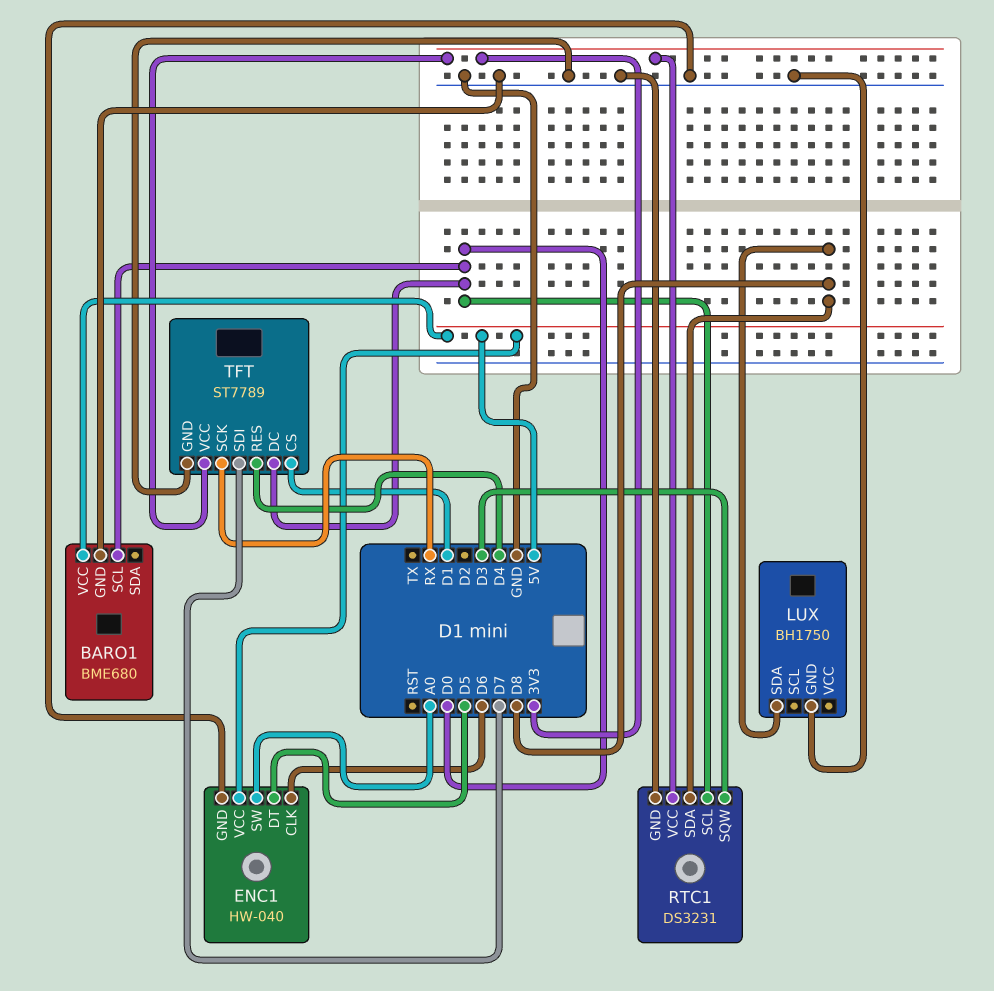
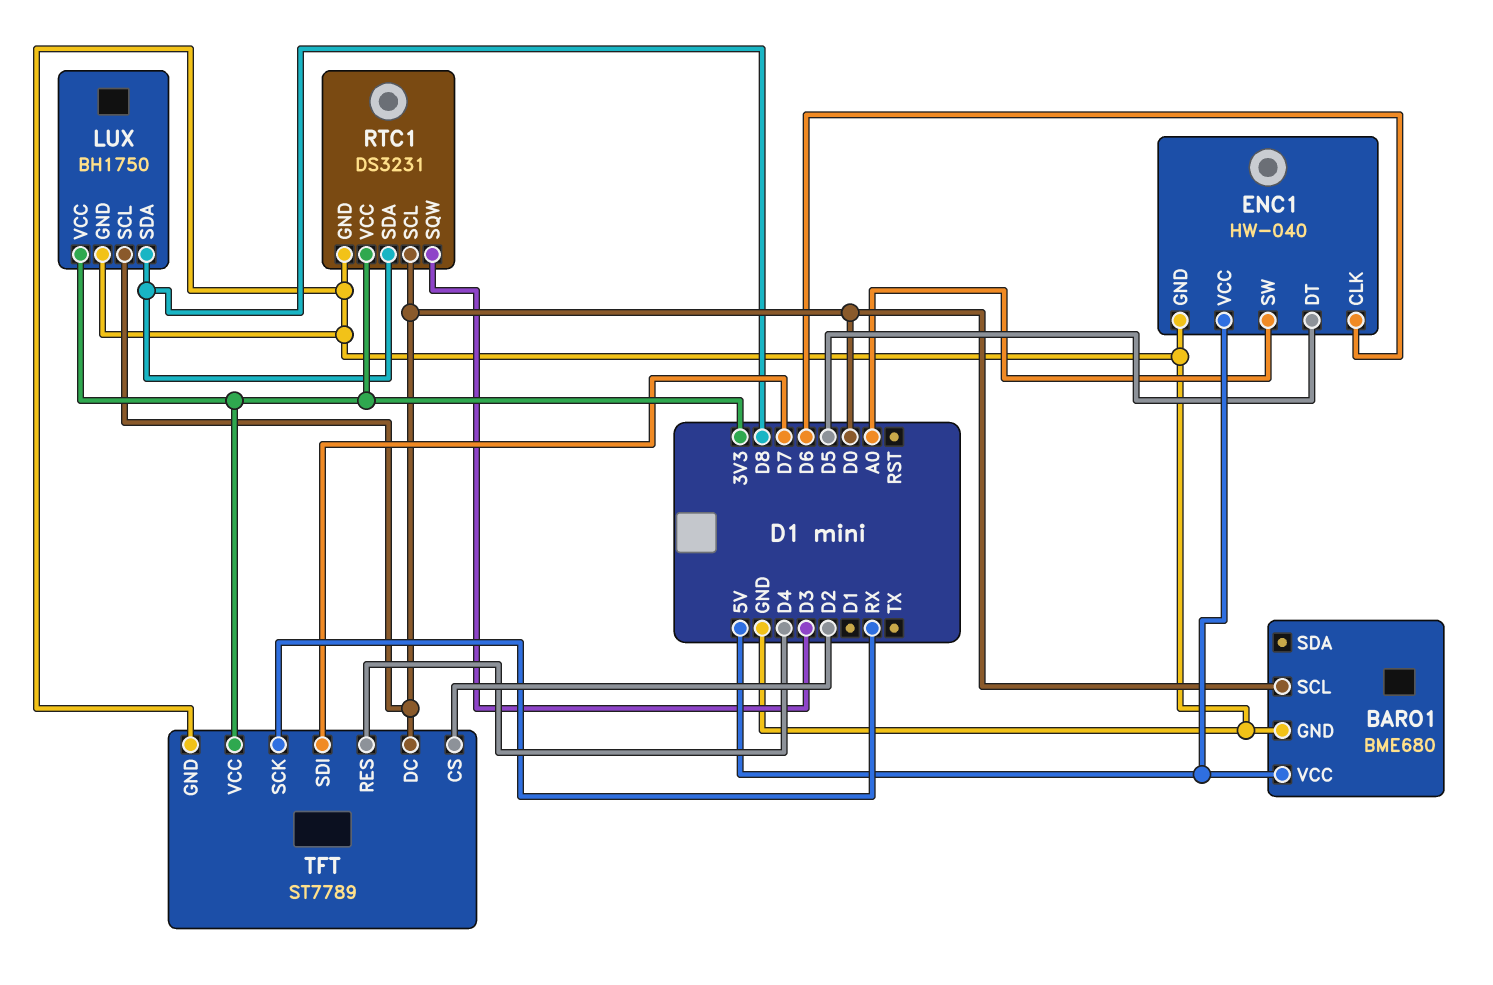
LUX pin SCL: none -> D0
LUX pin VCC: none -> 3V3
TFT pin CS: D1 -> D2

